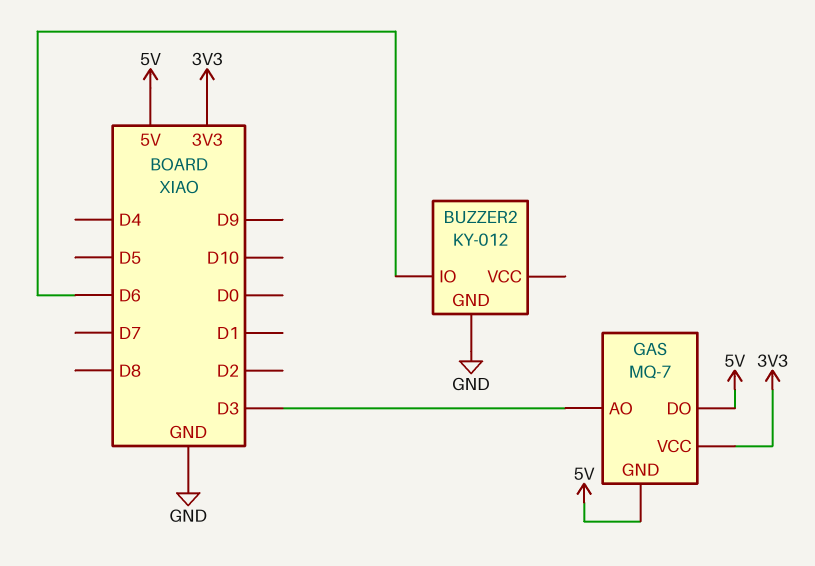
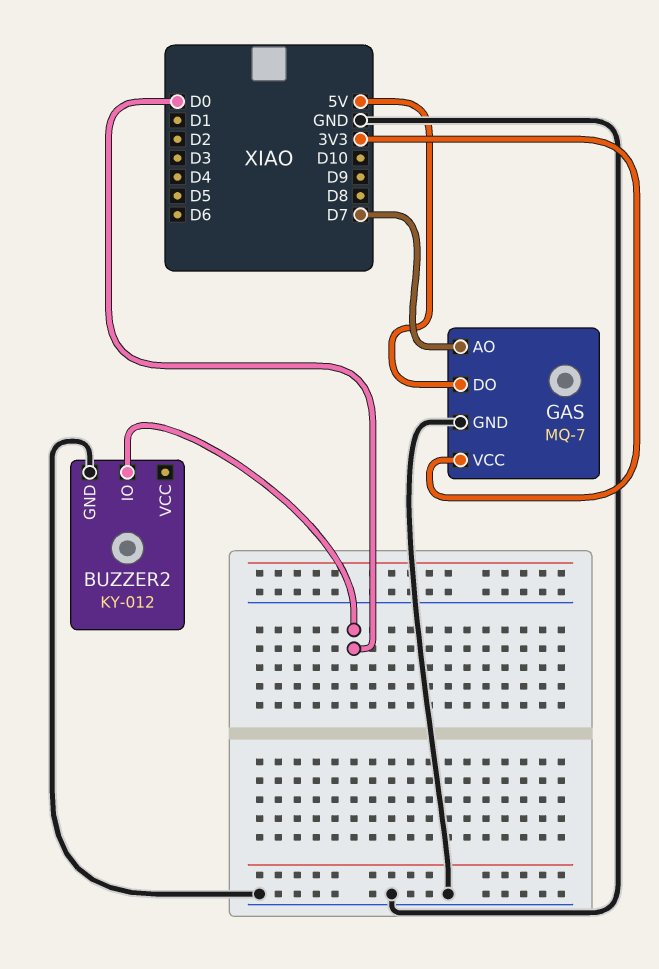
BUZZER2 pin IO: D6 -> D0
GAS pin AO: D3 -> D7
GAS pin GND: 5V -> GND

